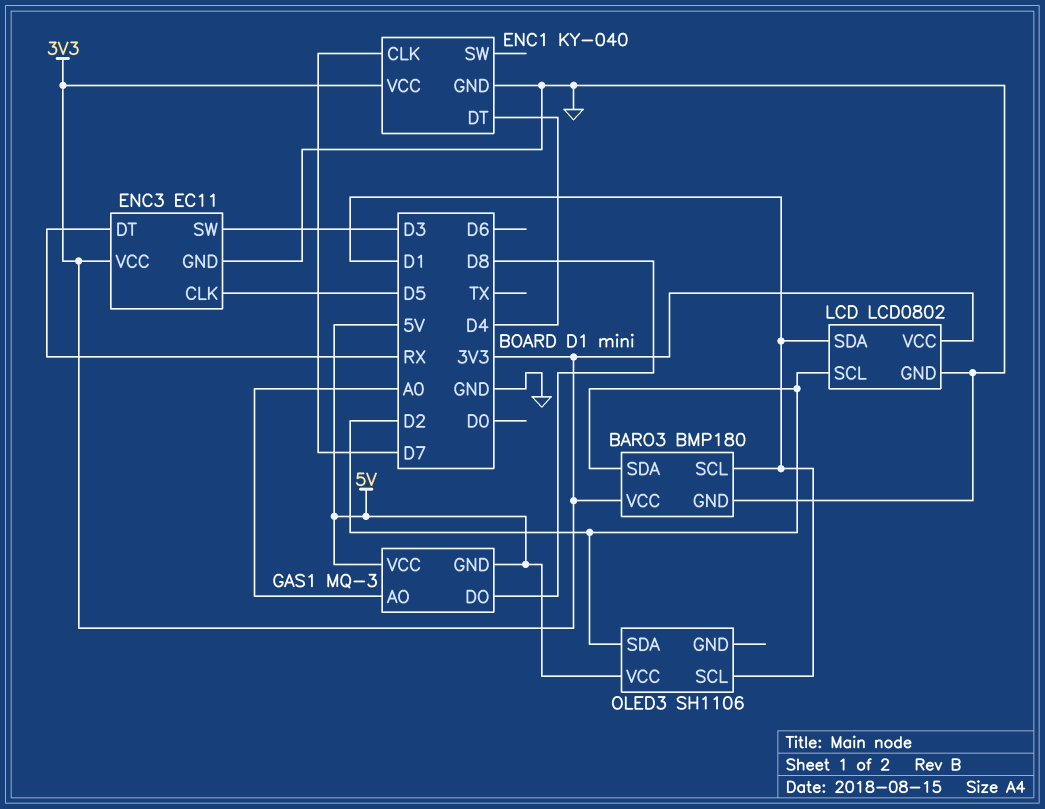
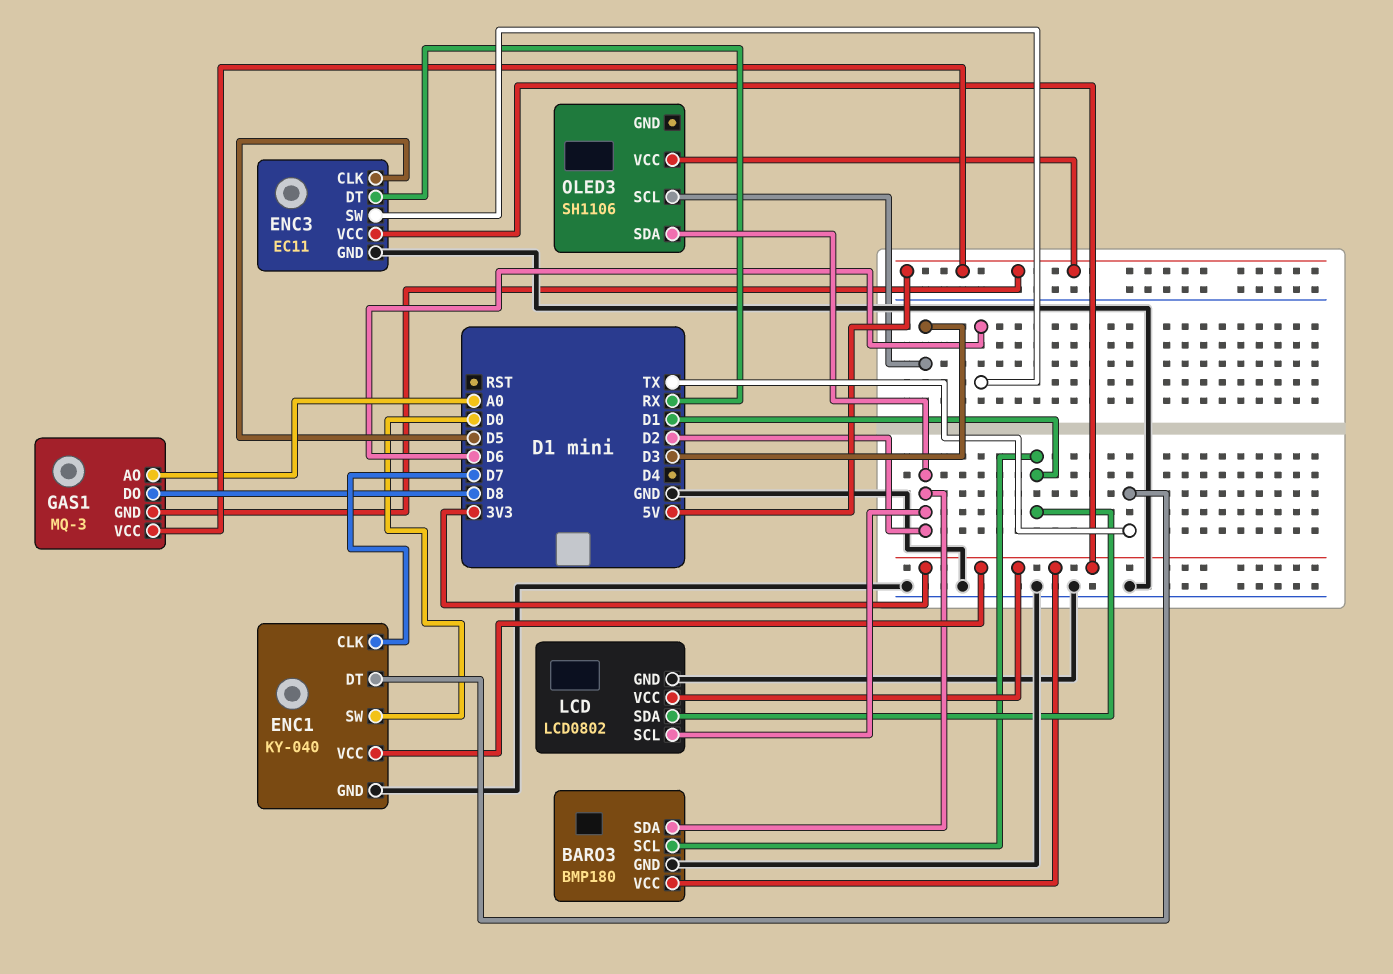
ENC1 pin DT: D4 -> TX
ENC1 pin SW: none -> D0
ENC3 pin SW: D3 -> D6
OLED3 pin SCL: D1 -> D3

